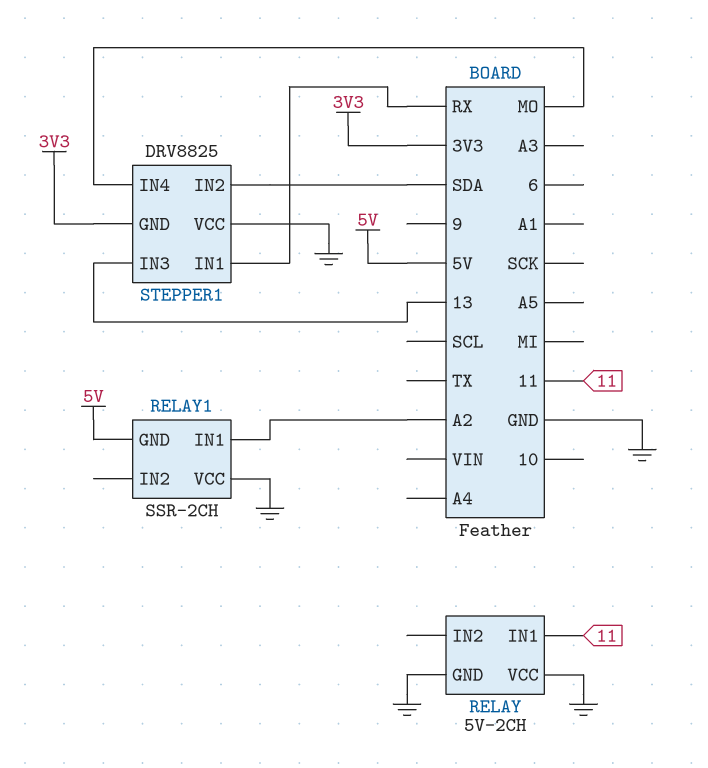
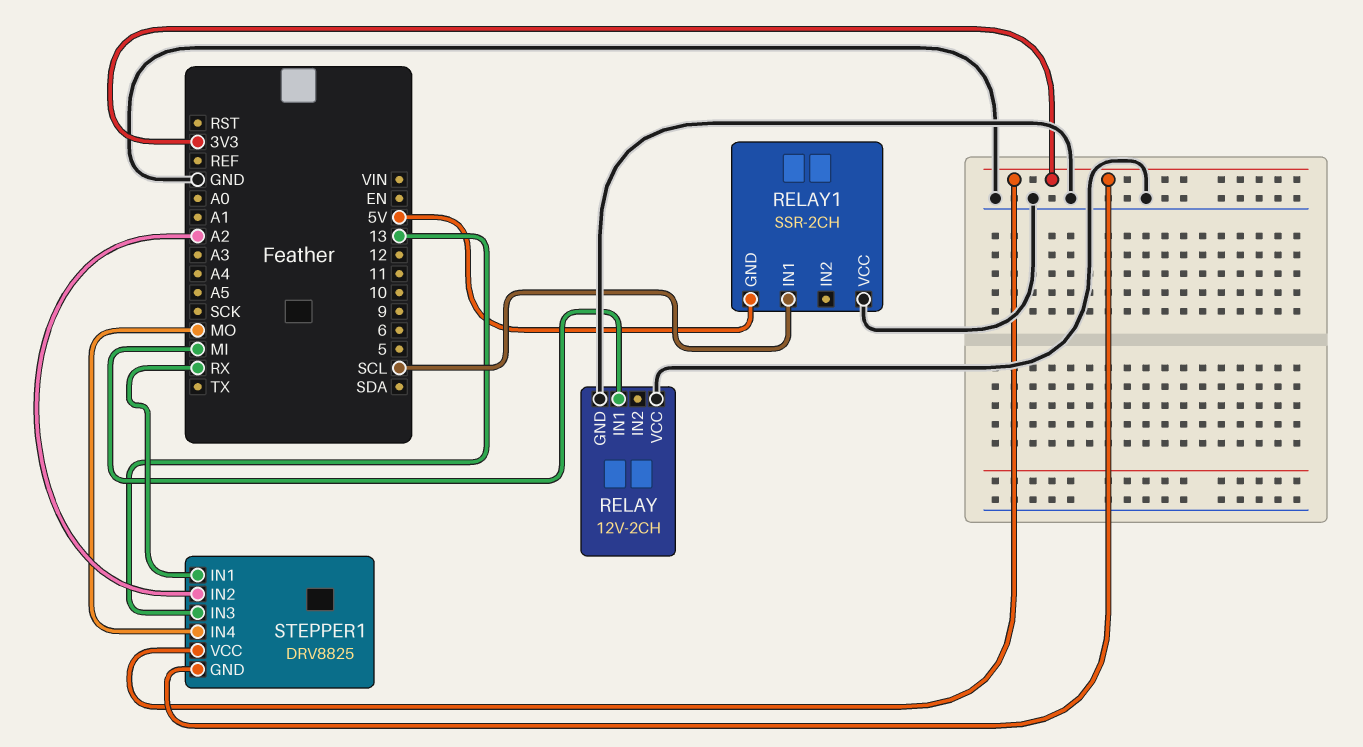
RELAY: 5V-2CH -> 12V-2CH
RELAY pin IN1: 11 -> MI
RELAY1 pin IN1: A2 -> SCL
STEPPER1 pin IN2: SDA -> A2
STEPPER1 pin VCC: GND -> 3V3

